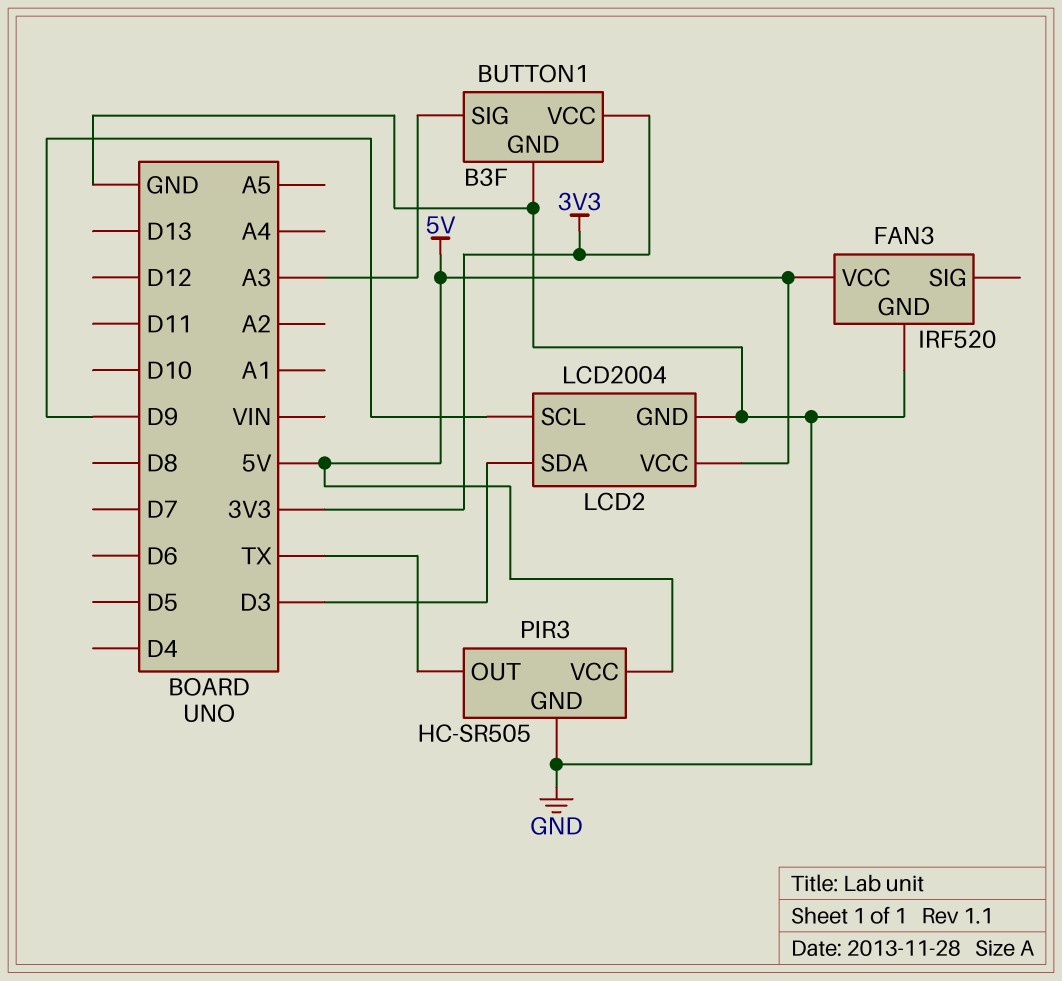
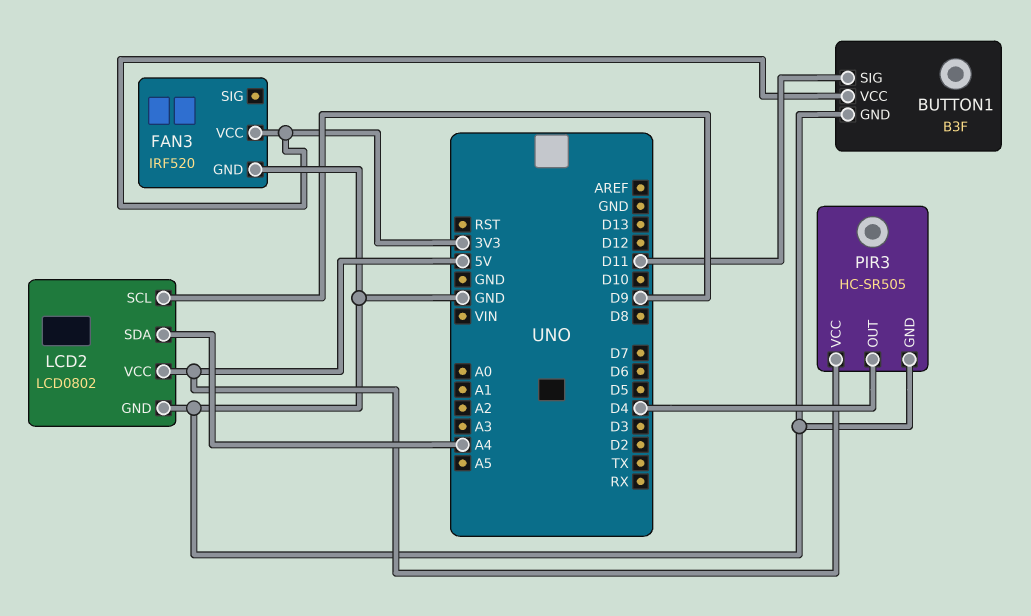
BUTTON1 pin SIG: A3 -> D11
FAN3 pin VCC: 5V -> 3V3
LCD2: LCD2004 -> LCD0802
LCD2 pin SDA: D3 -> A4
PIR3 pin OUT: TX -> D4

